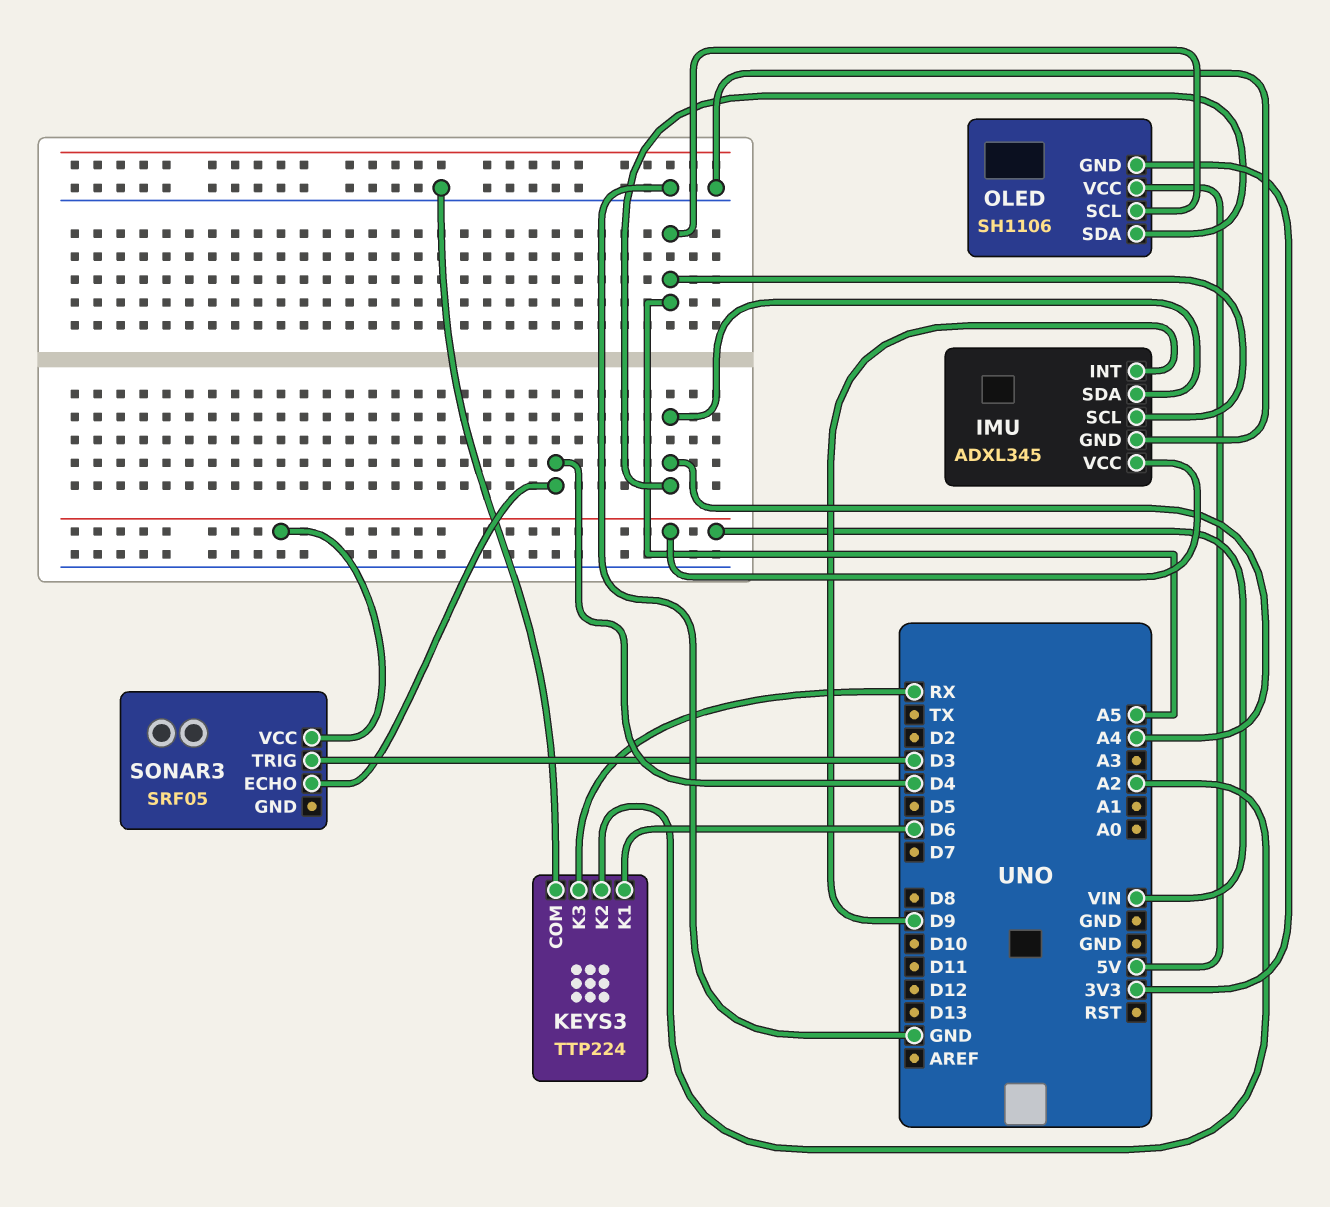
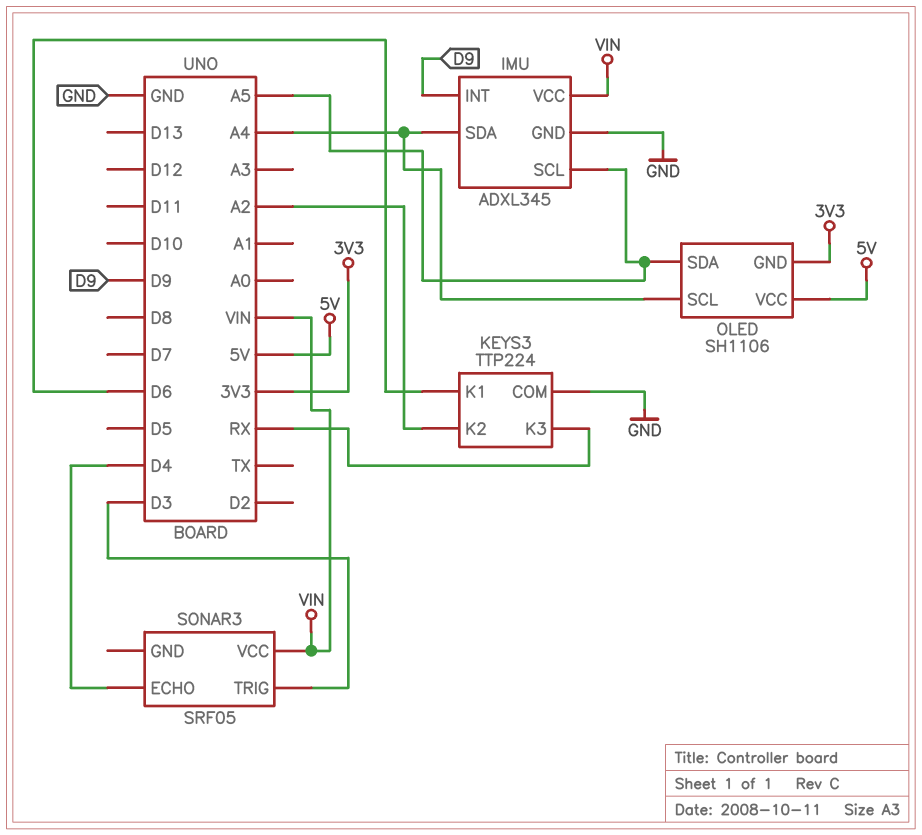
OLED pin SCL: A5 -> A4
OLED pin SDA: A4 -> A5

